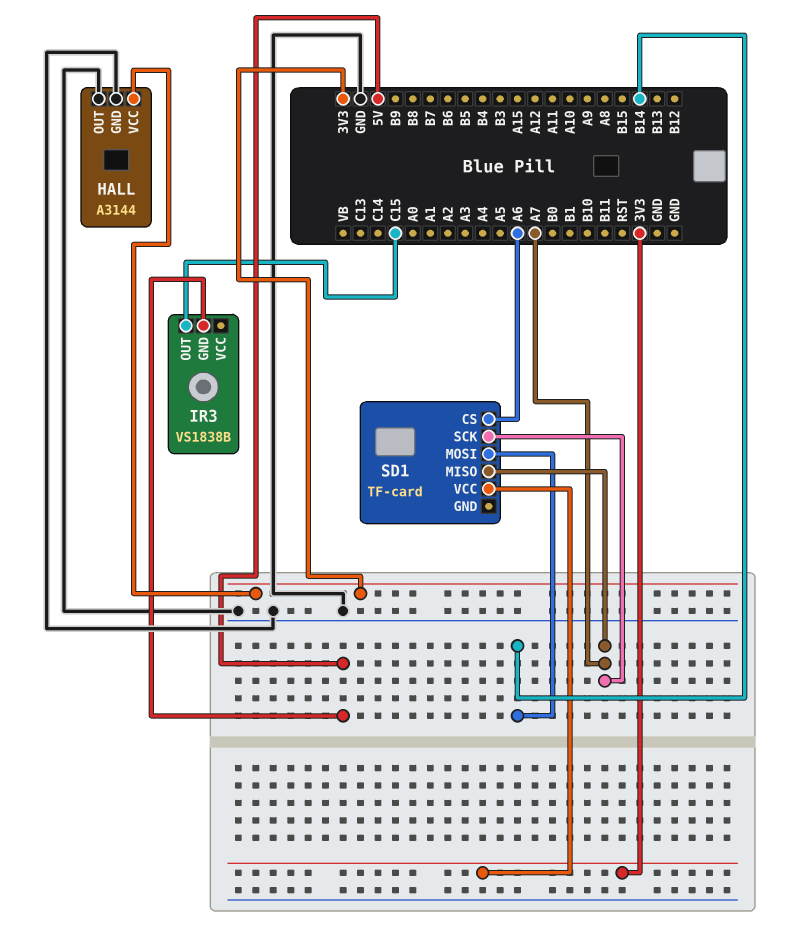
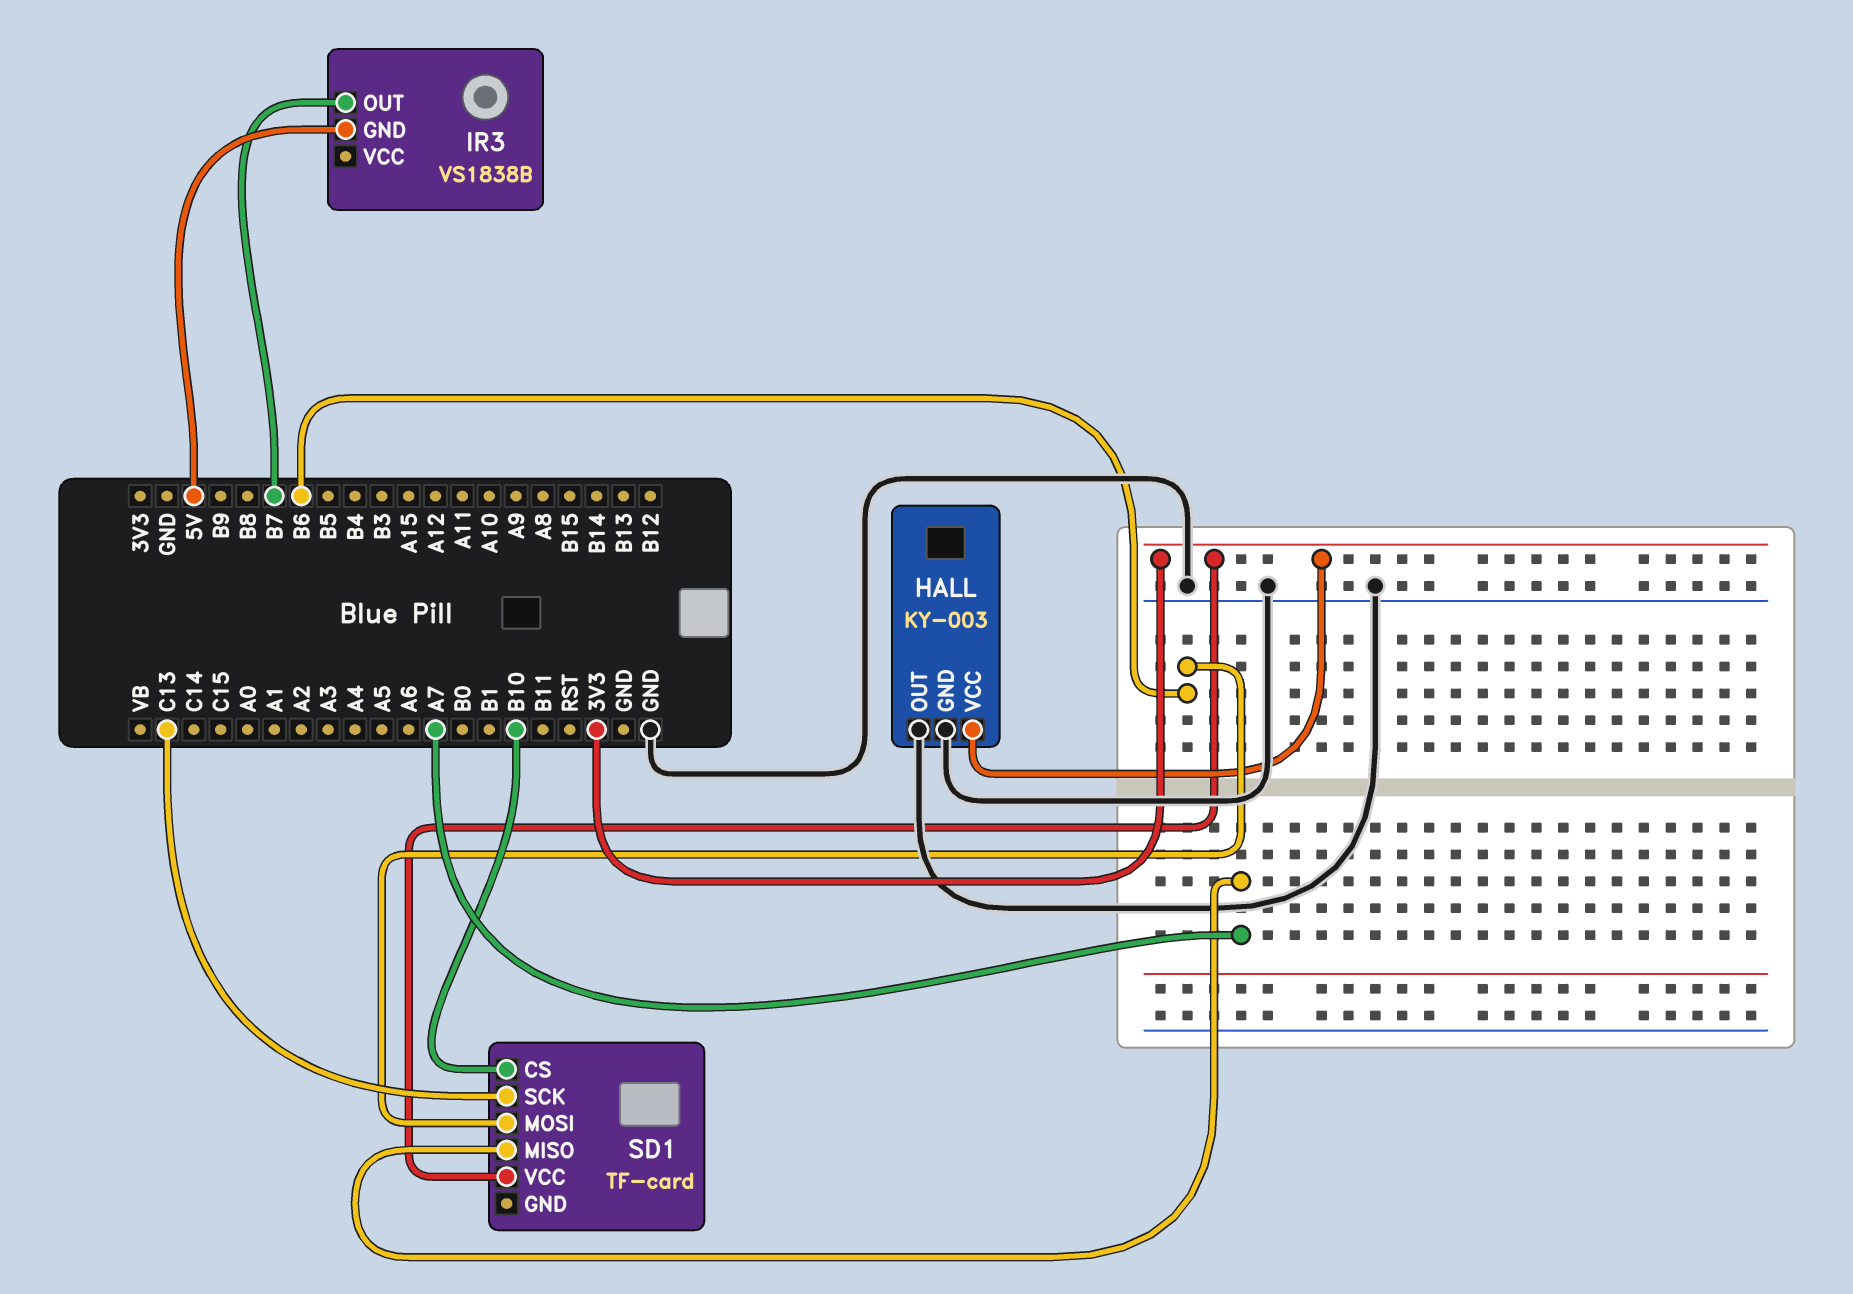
HALL: A3144 -> KY-003
IR3 pin OUT: C15 -> B7
SD1 pin CS: A6 -> B10
SD1 pin MOSI: B14 -> B6
SD1 pin SCK: A7 -> C13

